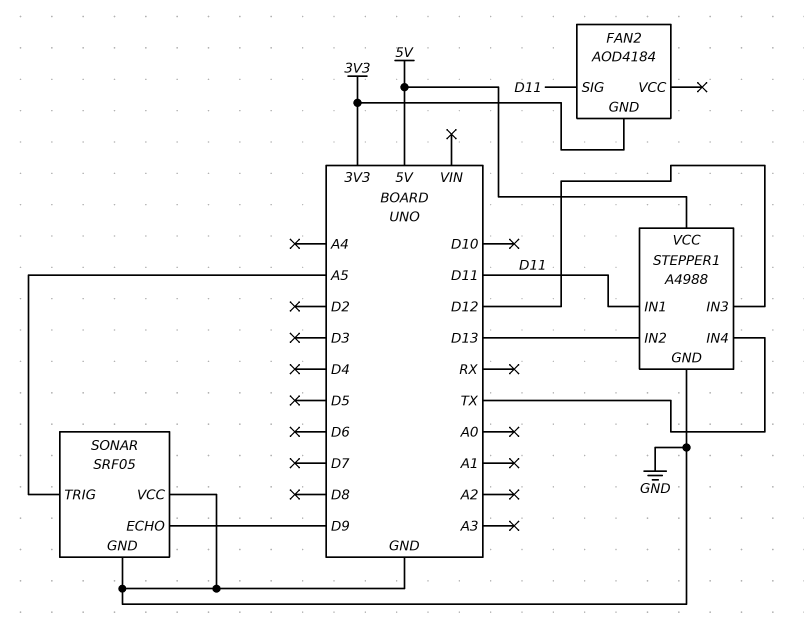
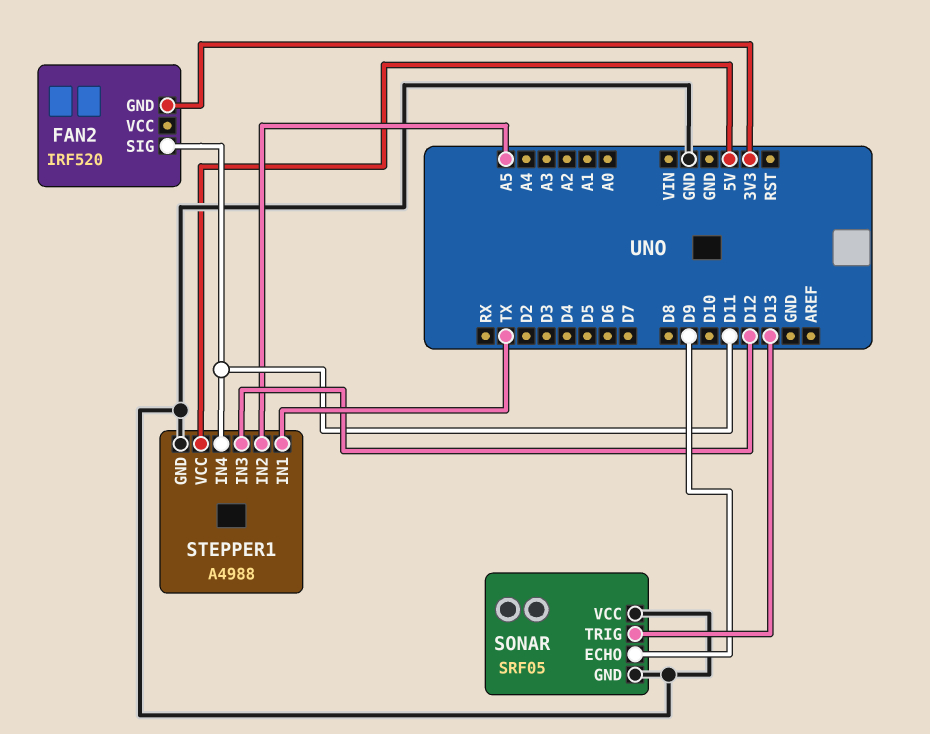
FAN2: AOD4184 -> IRF520
SONAR pin TRIG: A5 -> D13
STEPPER1 pin IN1: D11 -> TX
STEPPER1 pin IN2: D13 -> A5
STEPPER1 pin IN4: TX -> D11

